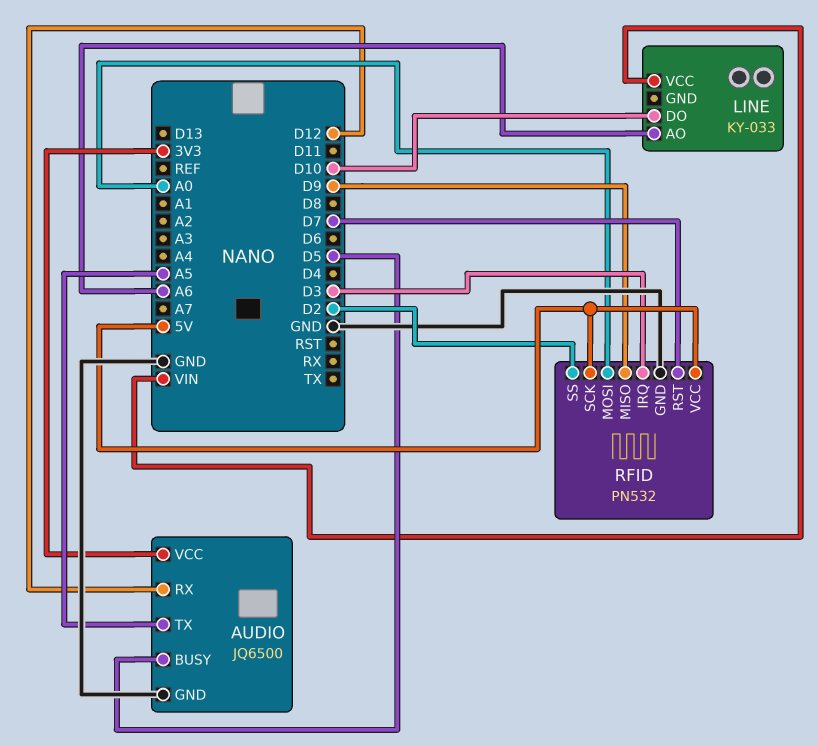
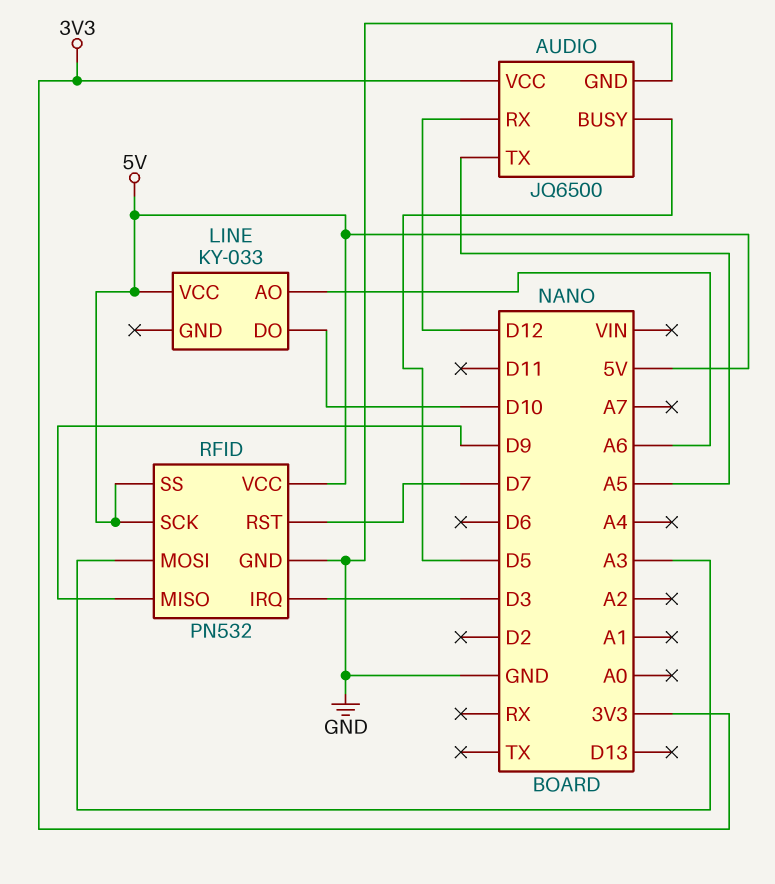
LINE pin VCC: VIN -> 5V
RFID pin MOSI: A0 -> A3
RFID pin SS: D2 -> 5V

